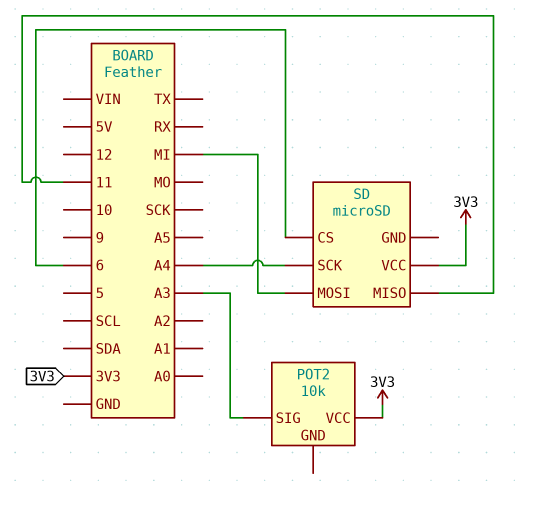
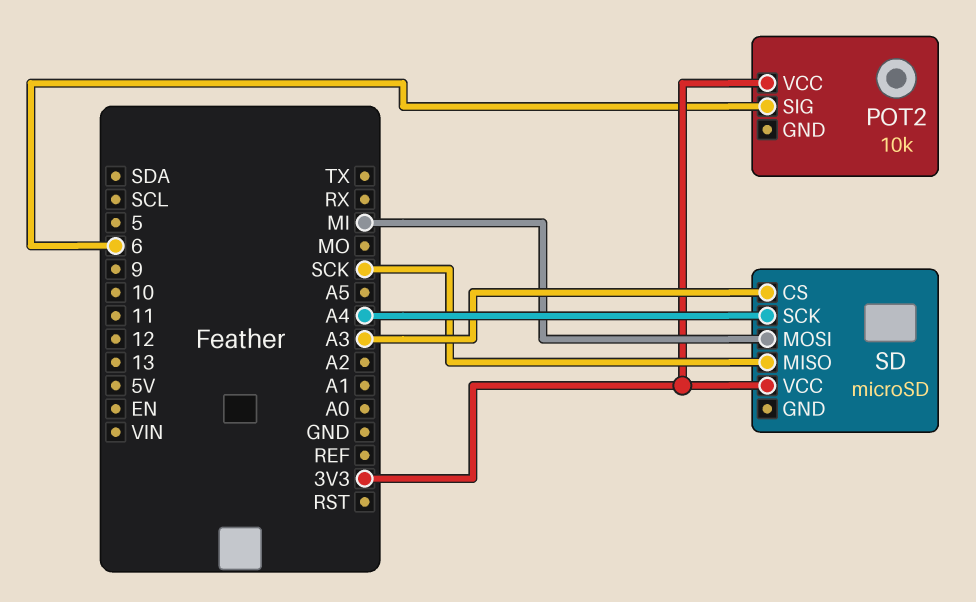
POT2 pin SIG: A3 -> 6
SD pin CS: 6 -> A3
SD pin MISO: 11 -> SCK

